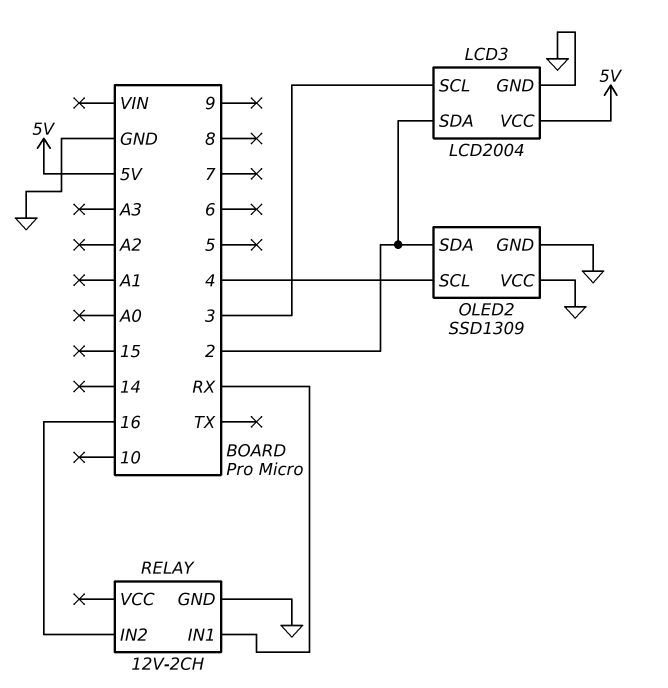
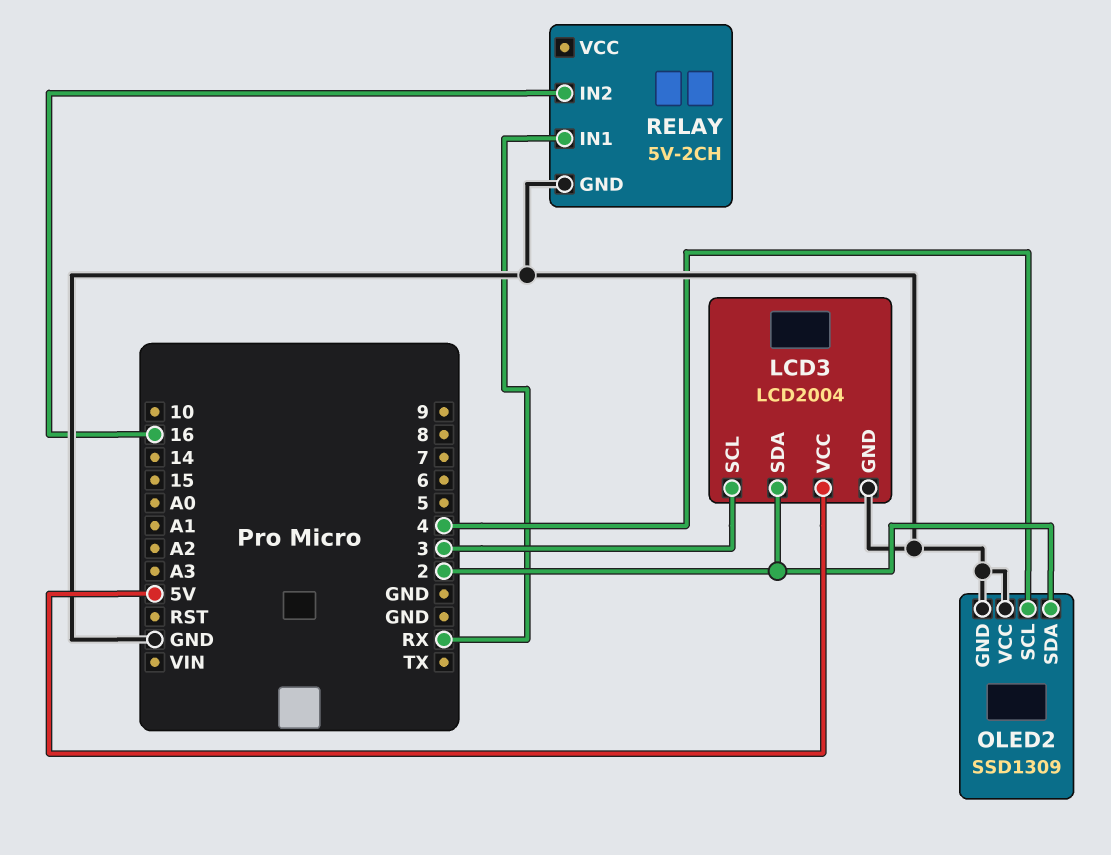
RELAY: 12V-2CH -> 5V-2CH

